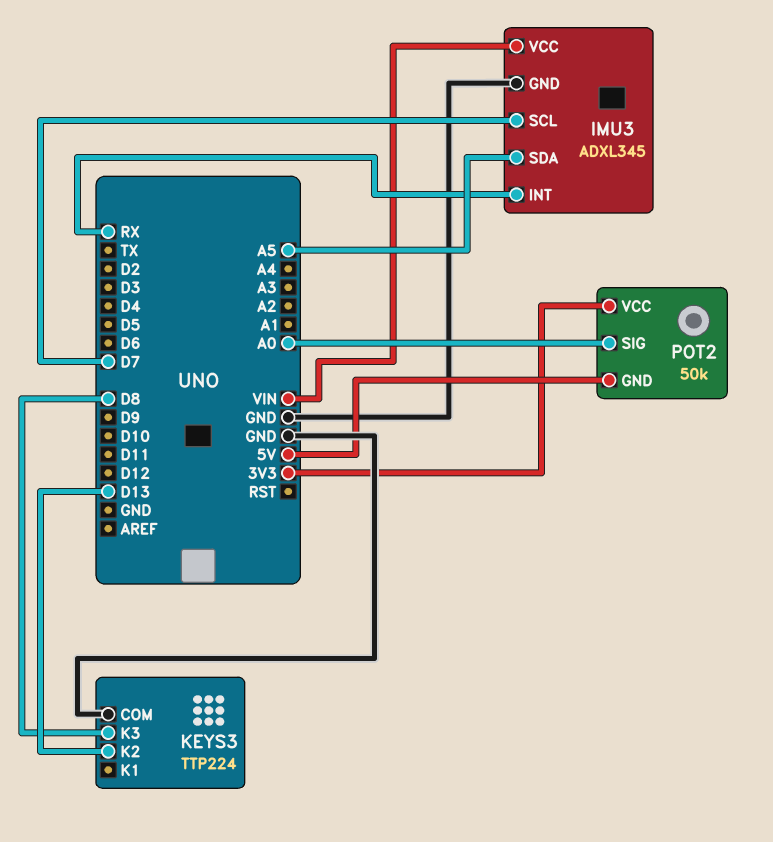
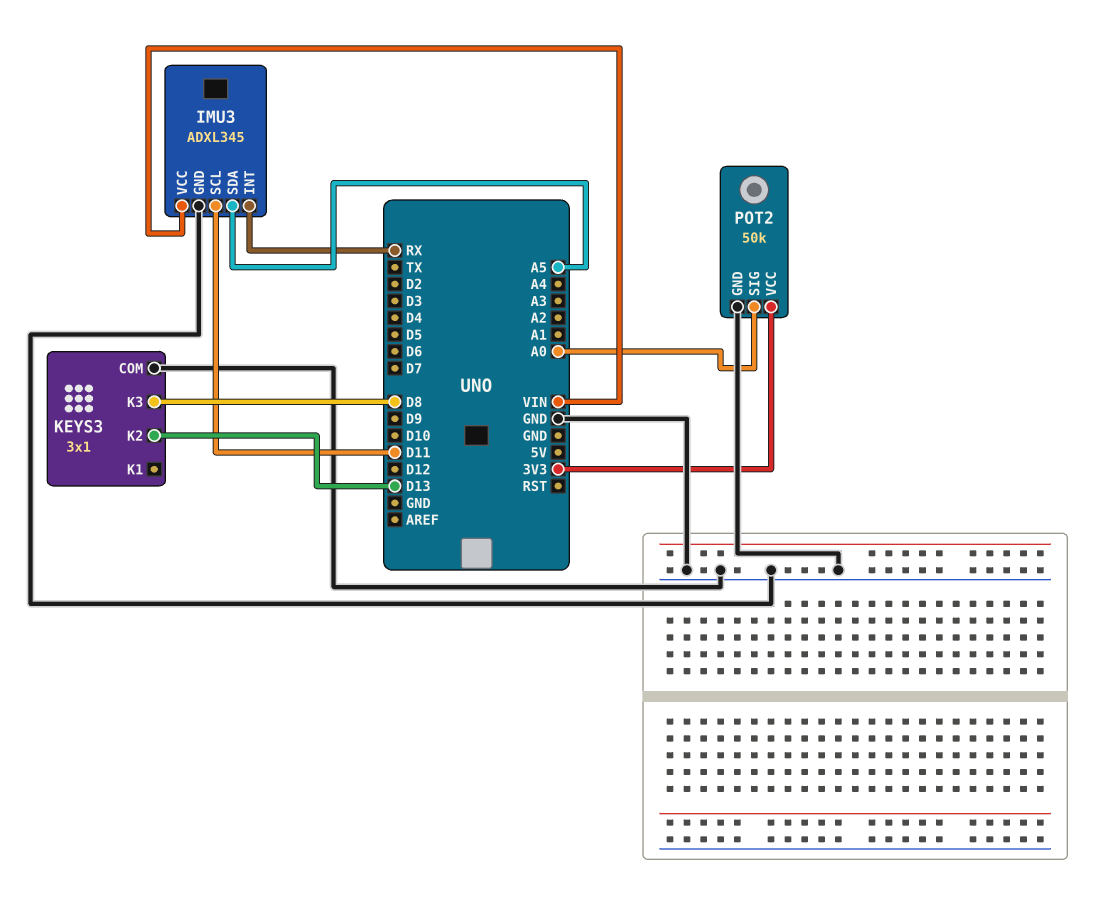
IMU3 pin SCL: D7 -> D11
KEYS3: TTP224 -> 3x1
POT2 pin GND: 5V -> GND

